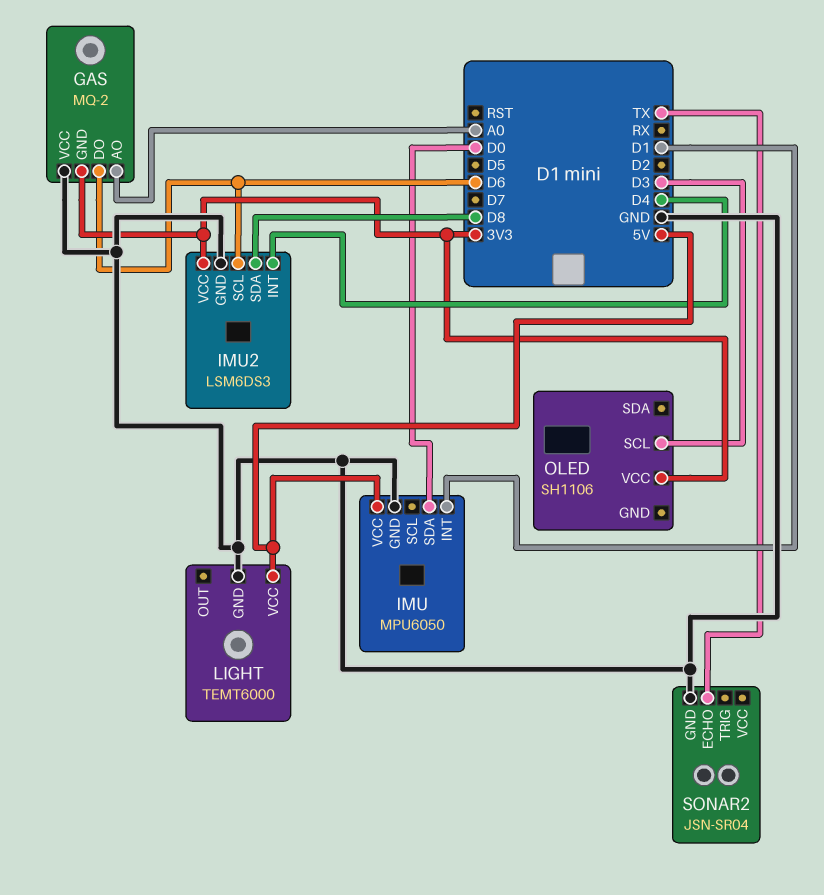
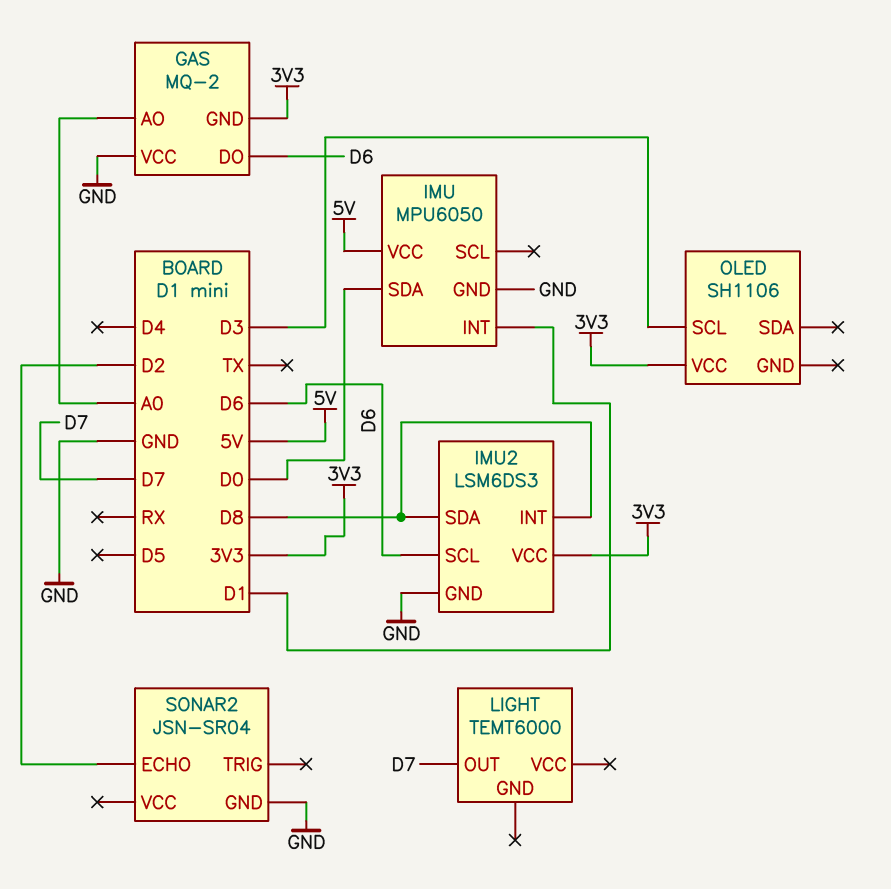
IMU2 pin INT: D4 -> D8
LIGHT pin GND: GND -> none
LIGHT pin OUT: none -> D7
LIGHT pin VCC: 5V -> none
SONAR2 pin ECHO: TX -> D2

